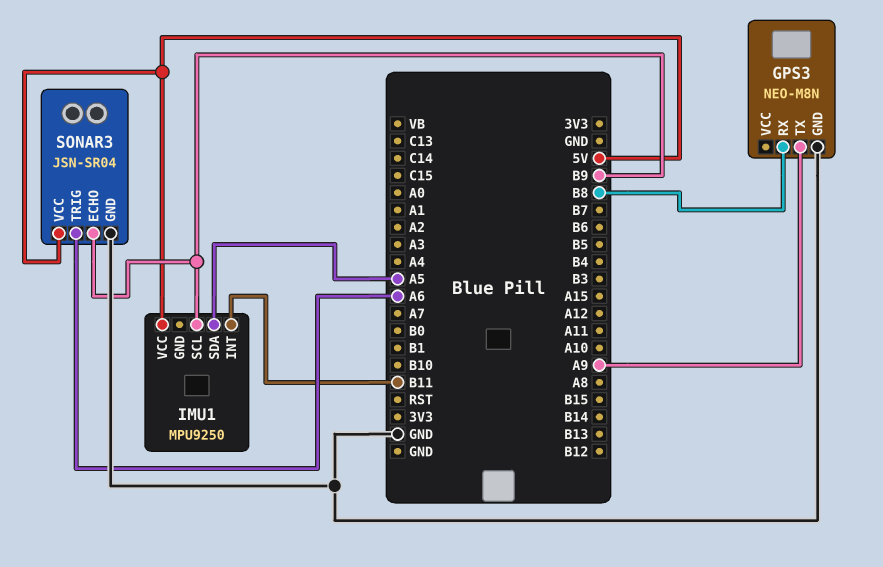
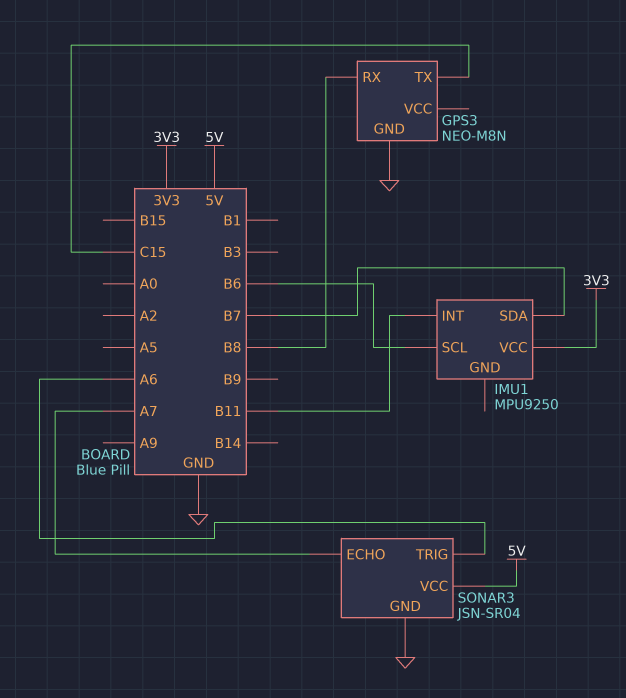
GPS3 pin TX: A9 -> C15
IMU1 pin SCL: B9 -> B6
IMU1 pin SDA: A5 -> B7
IMU1 pin VCC: 5V -> 3V3
SONAR3 pin ECHO: B9 -> A7

